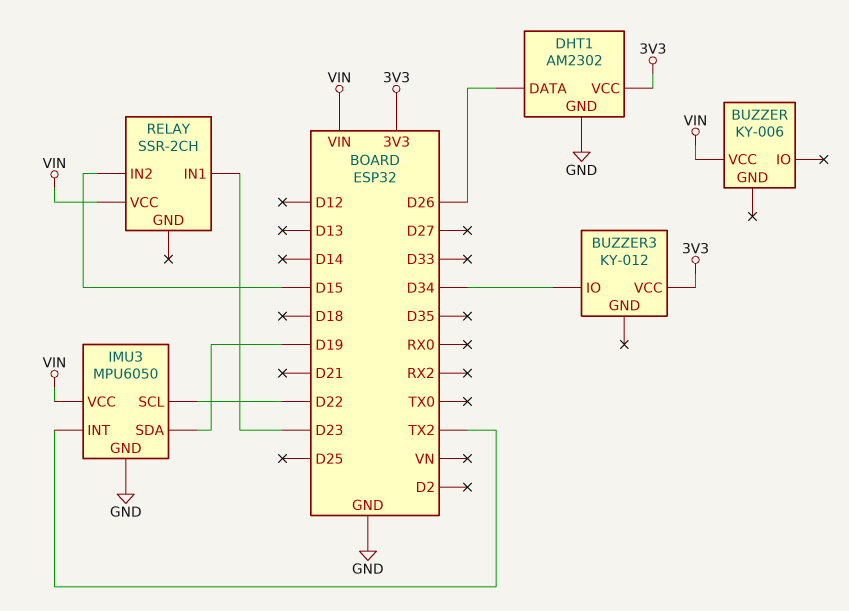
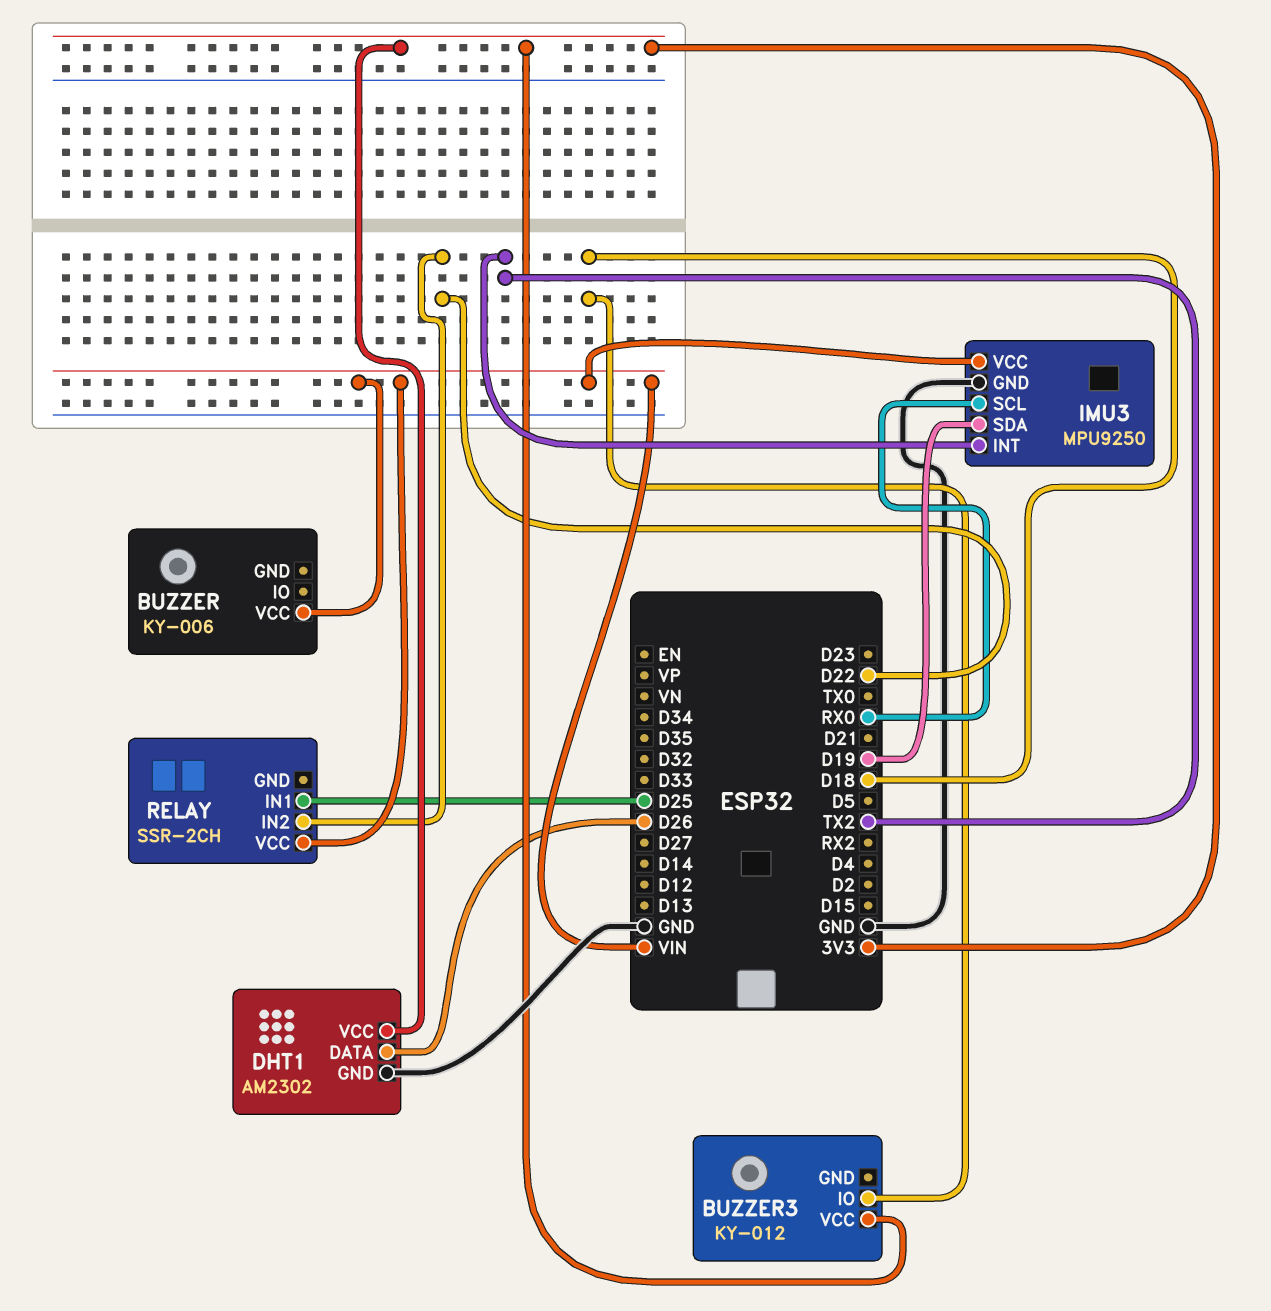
BUZZER3 pin IO: D34 -> D18
IMU3: MPU6050 -> MPU9250
IMU3 pin SCL: D22 -> RX0
RELAY pin IN1: D23 -> D25
RELAY pin IN2: D15 -> D22

